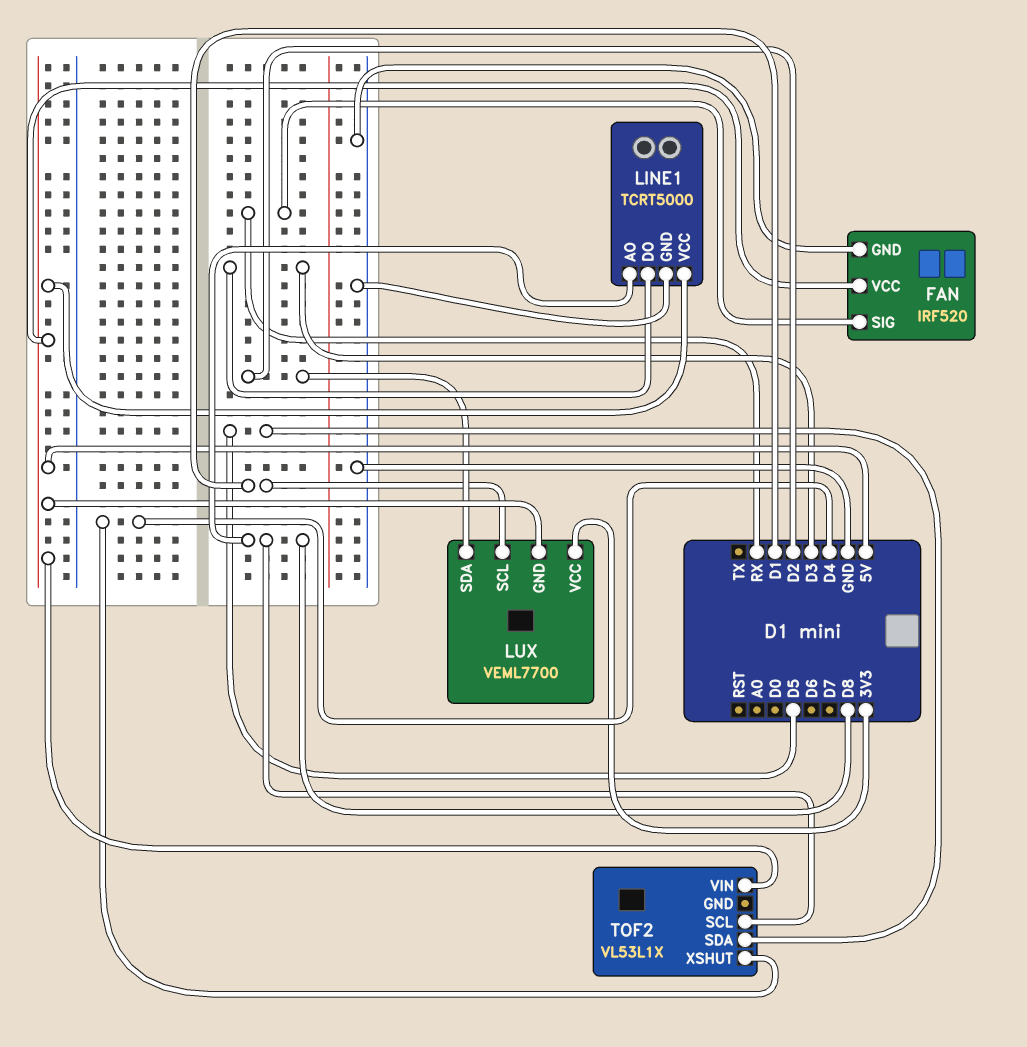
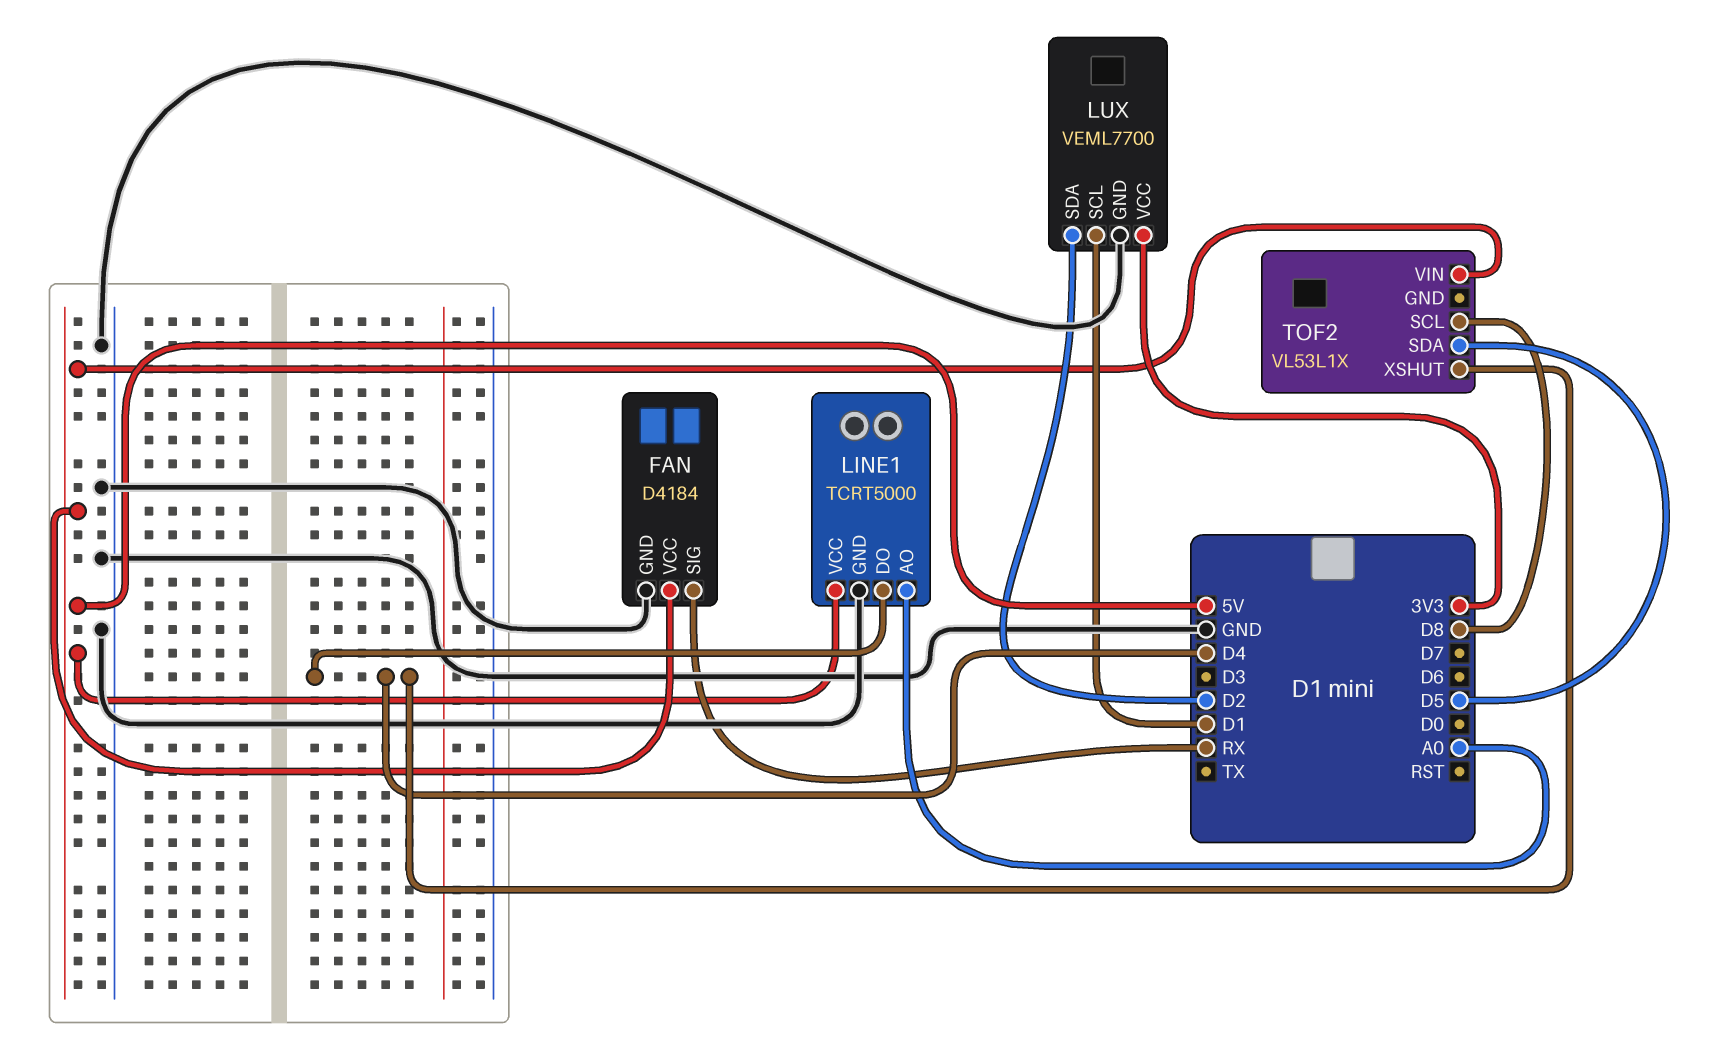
FAN: IRF520 -> D4184
LINE1 pin AO: D8 -> A0
LINE1 pin DO: D3 -> D4
LUX pin GND: 5V -> GND

